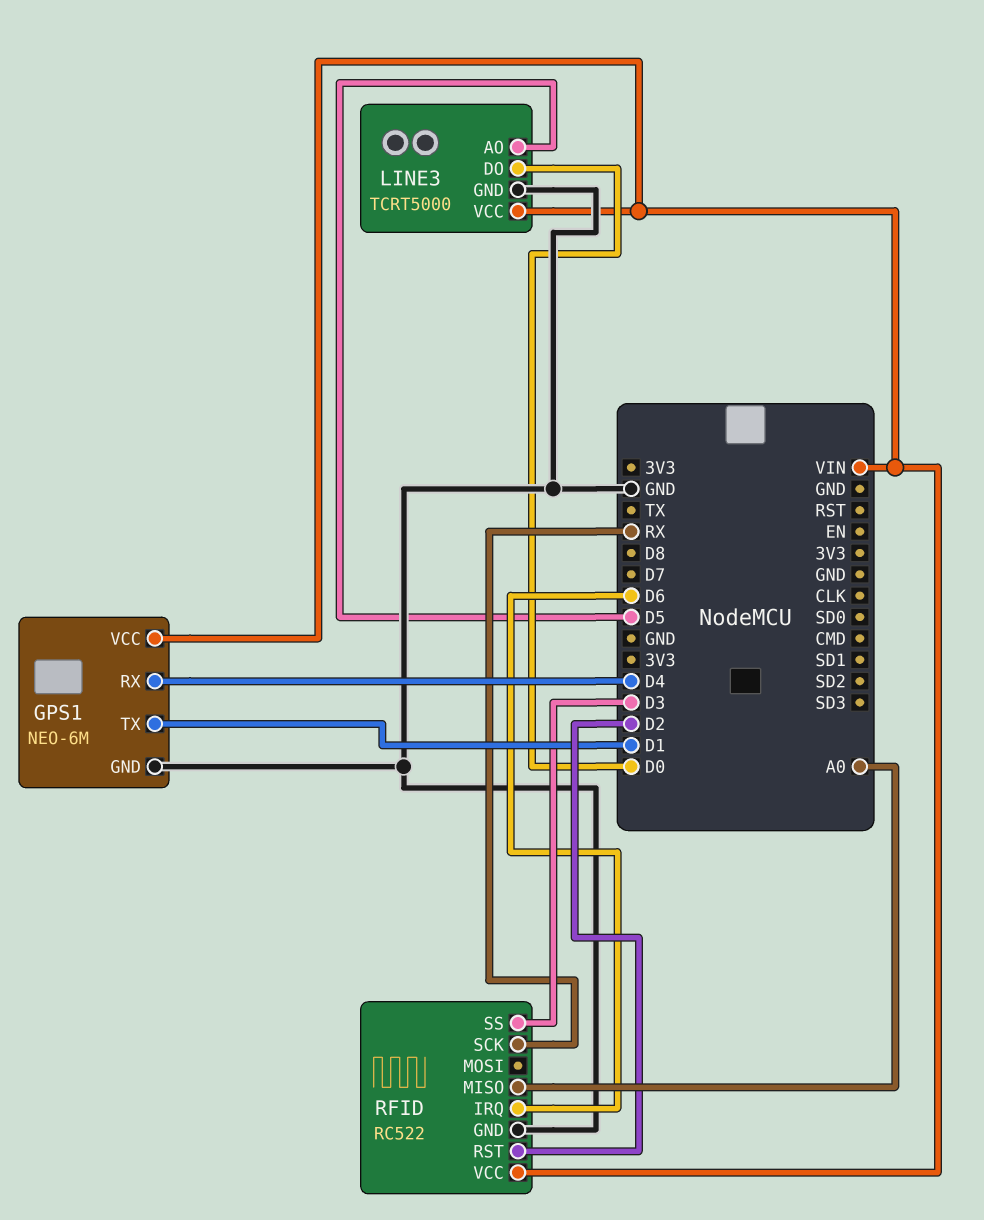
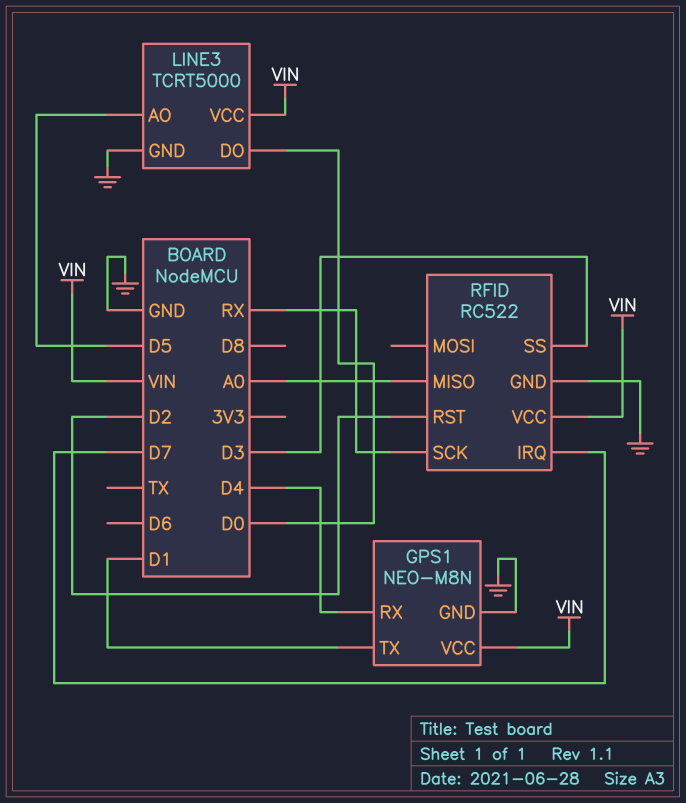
GPS1: NEO-6M -> NEO-M8N
RFID pin IRQ: D6 -> D7

